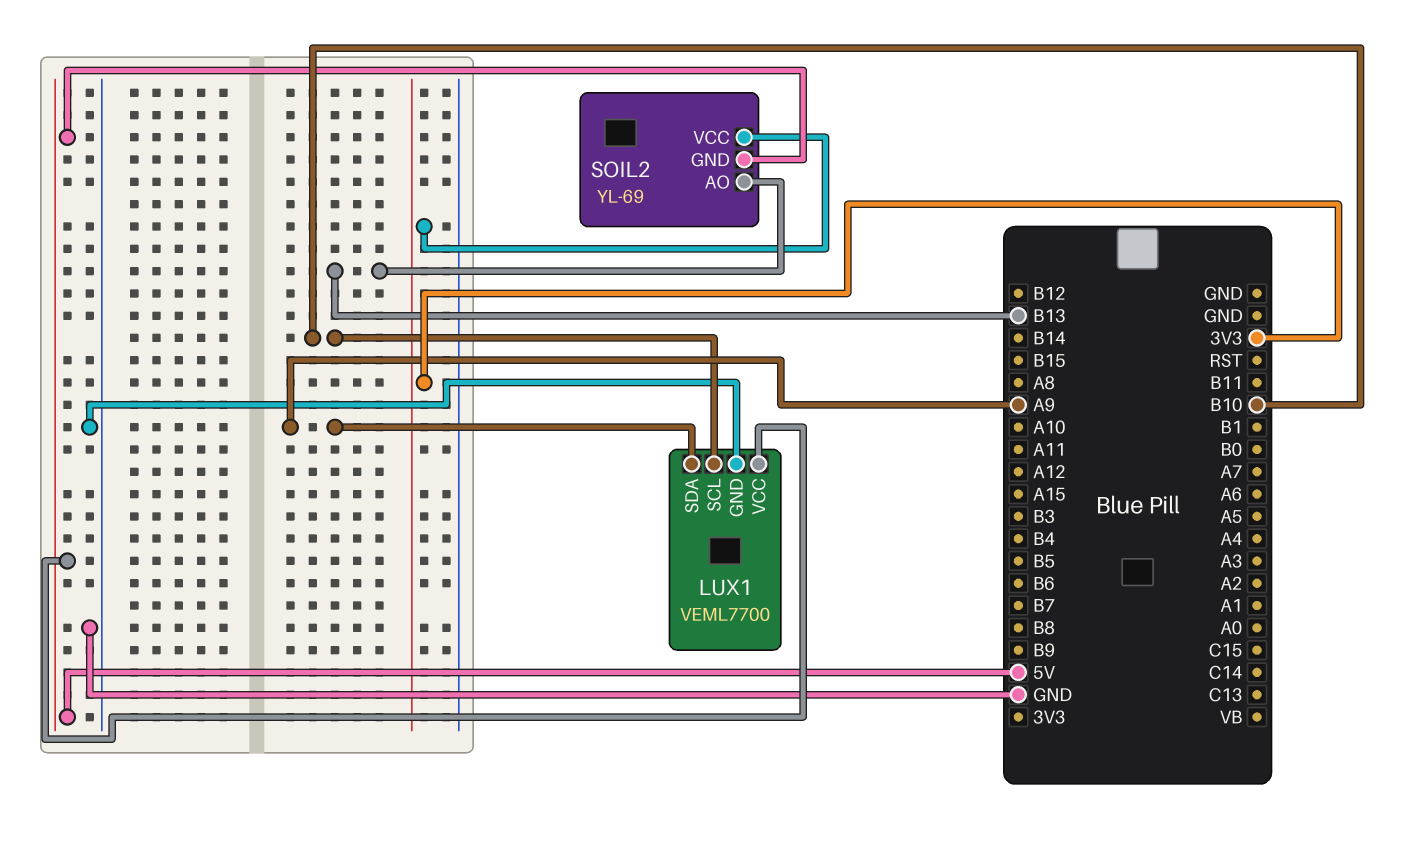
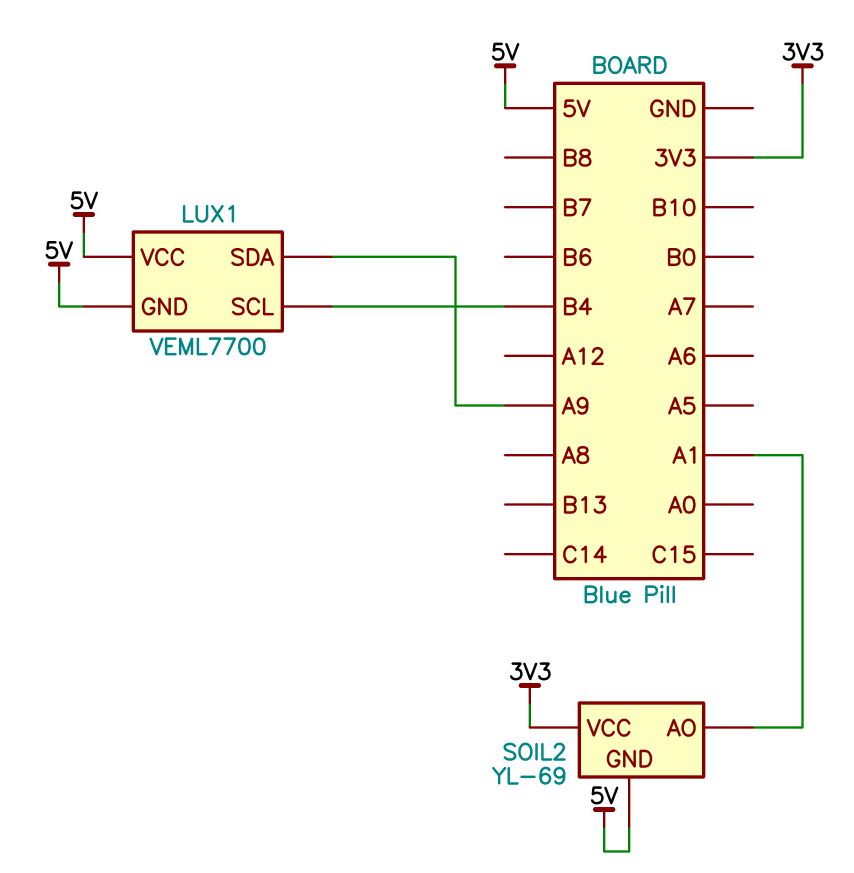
LUX1 pin GND: GND -> 5V
LUX1 pin SCL: B10 -> B4
SOIL2 pin AO: B13 -> A1

